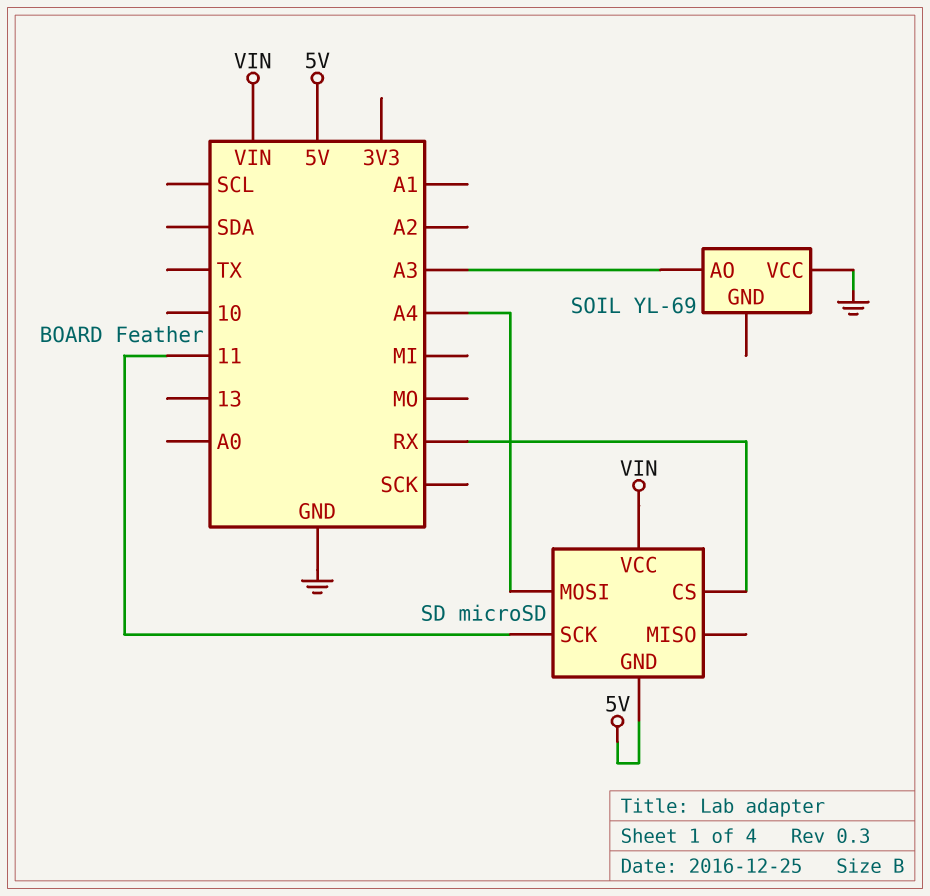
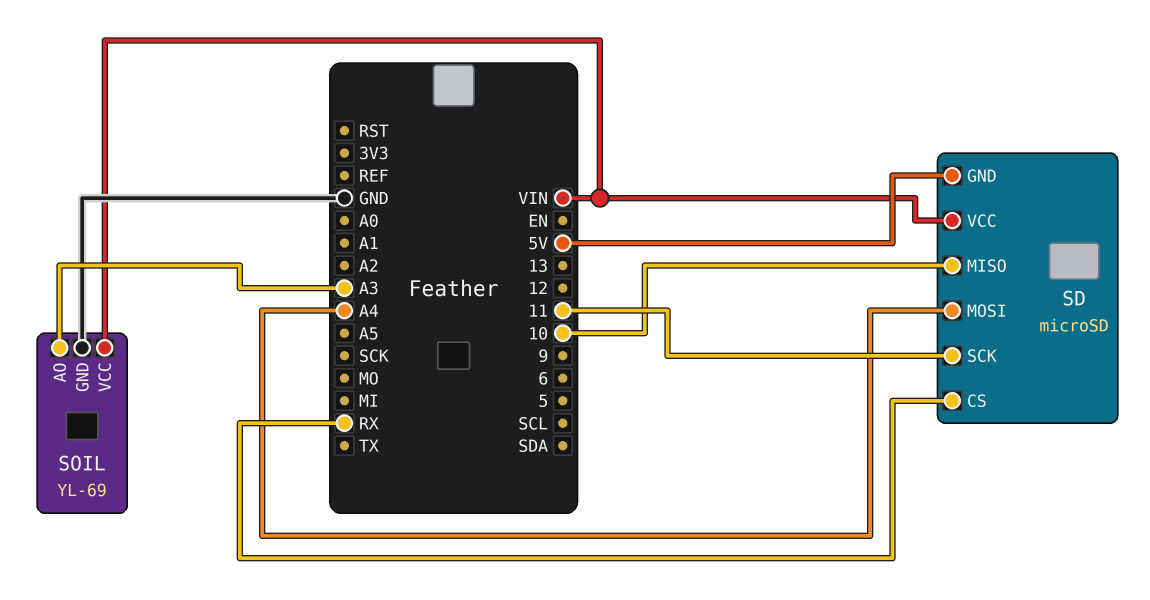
SD pin MISO: none -> 10
SOIL pin GND: none -> GND
SOIL pin VCC: GND -> VIN

